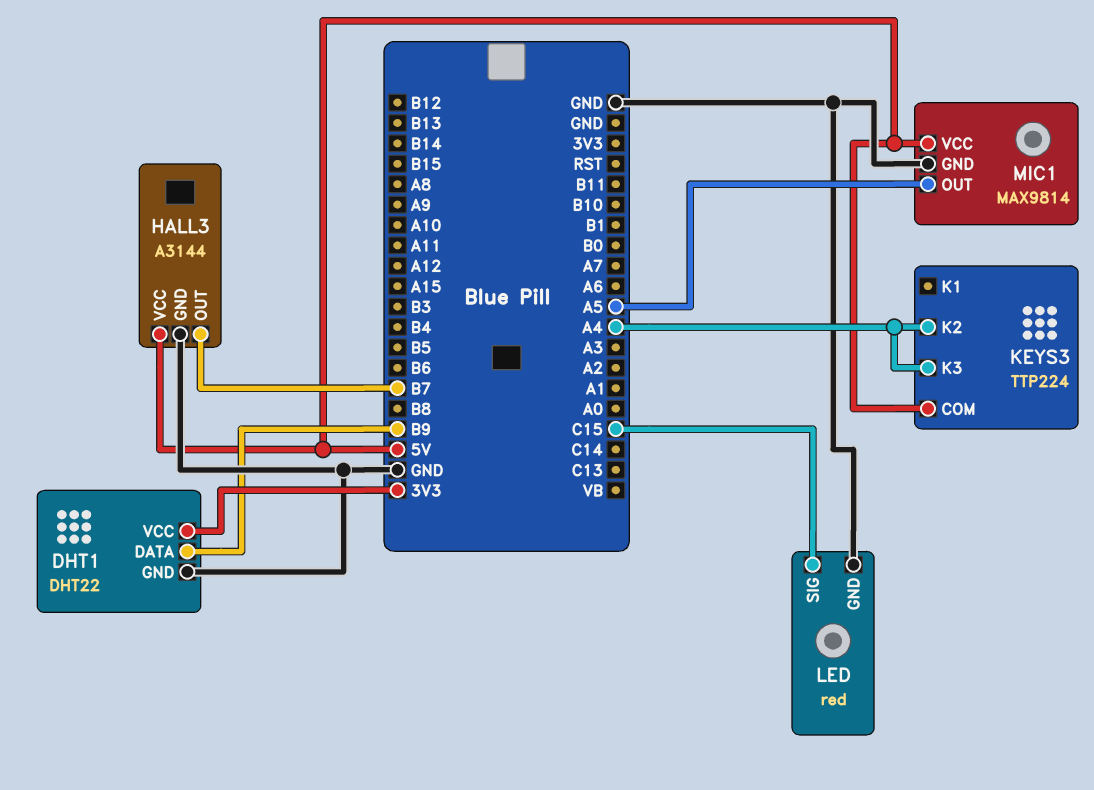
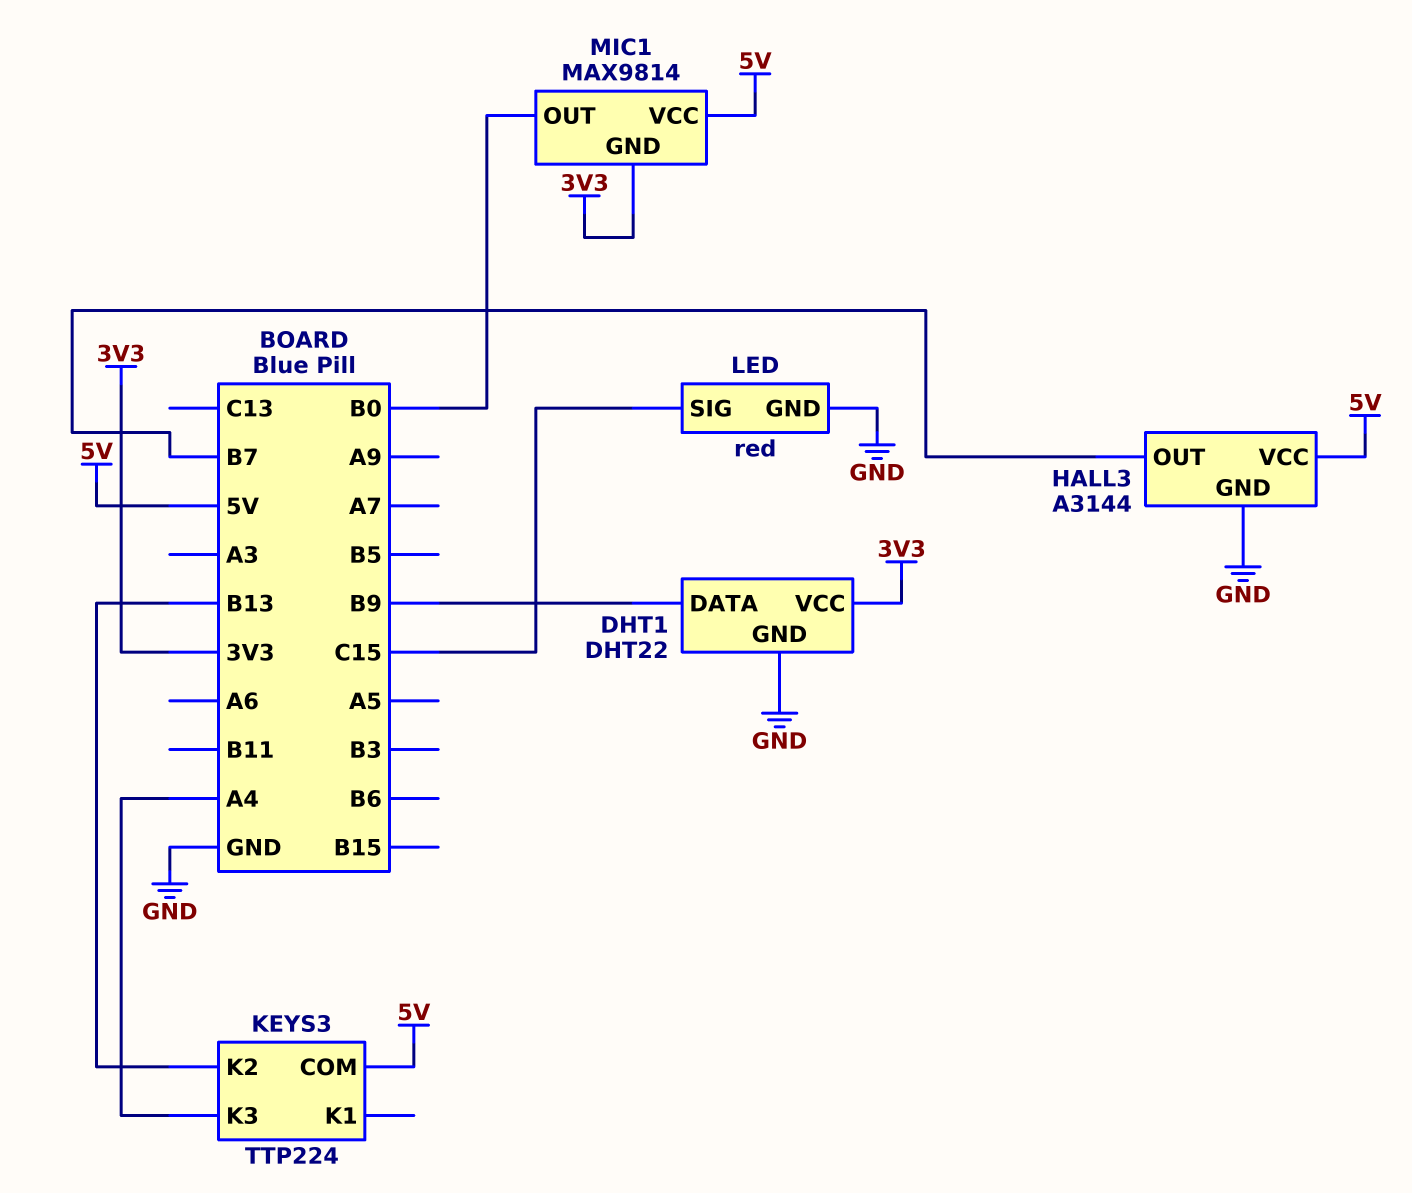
KEYS3 pin K2: A4 -> B13
MIC1 pin GND: GND -> 3V3
MIC1 pin OUT: A5 -> B0

